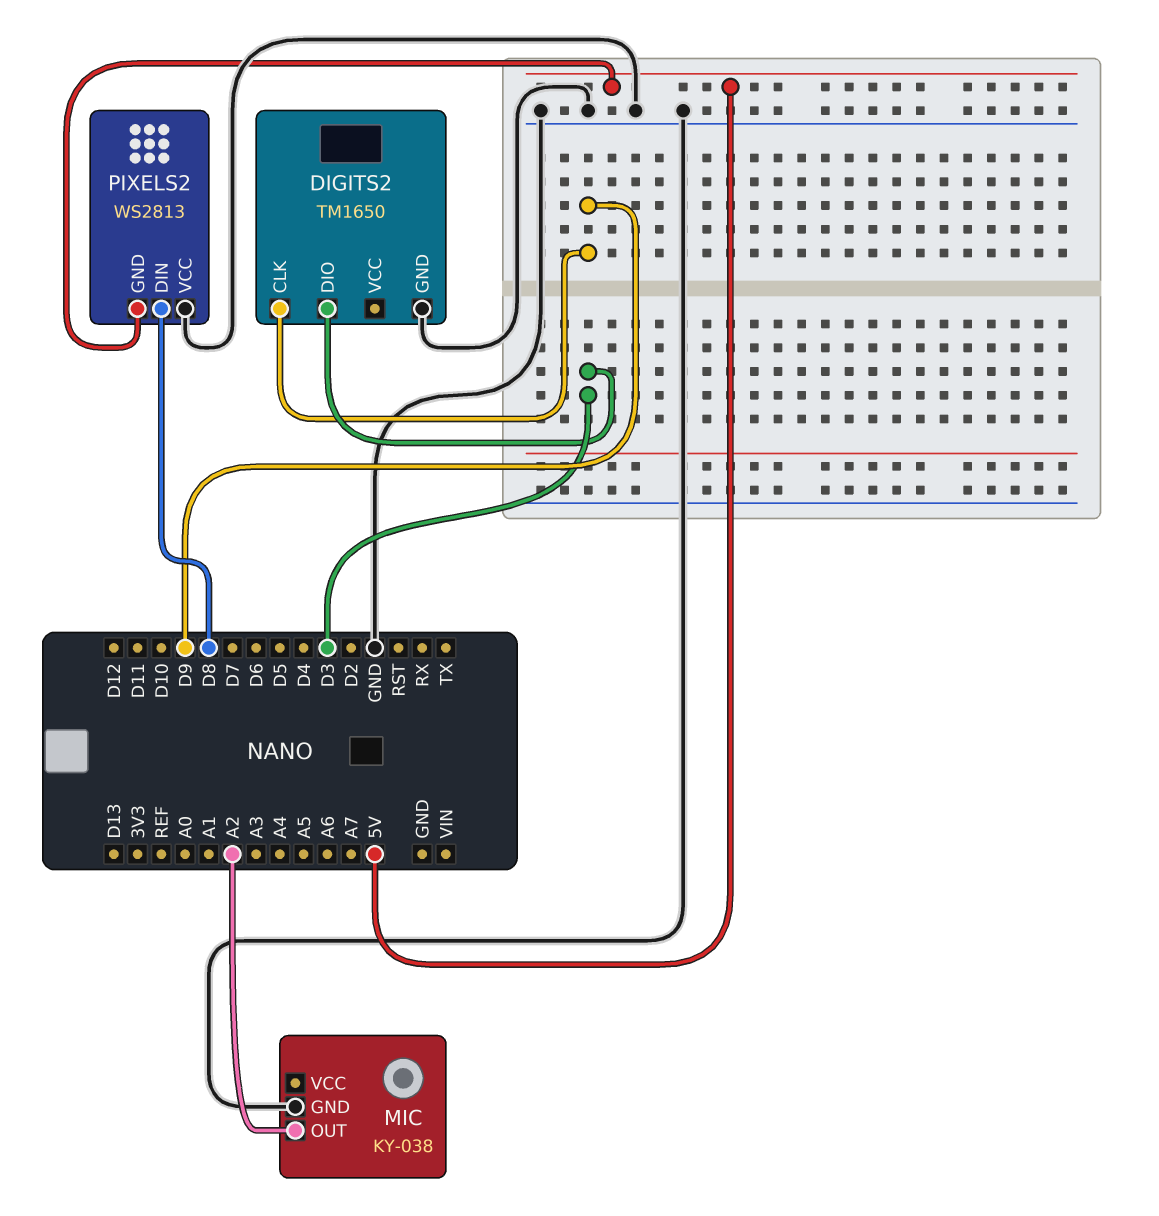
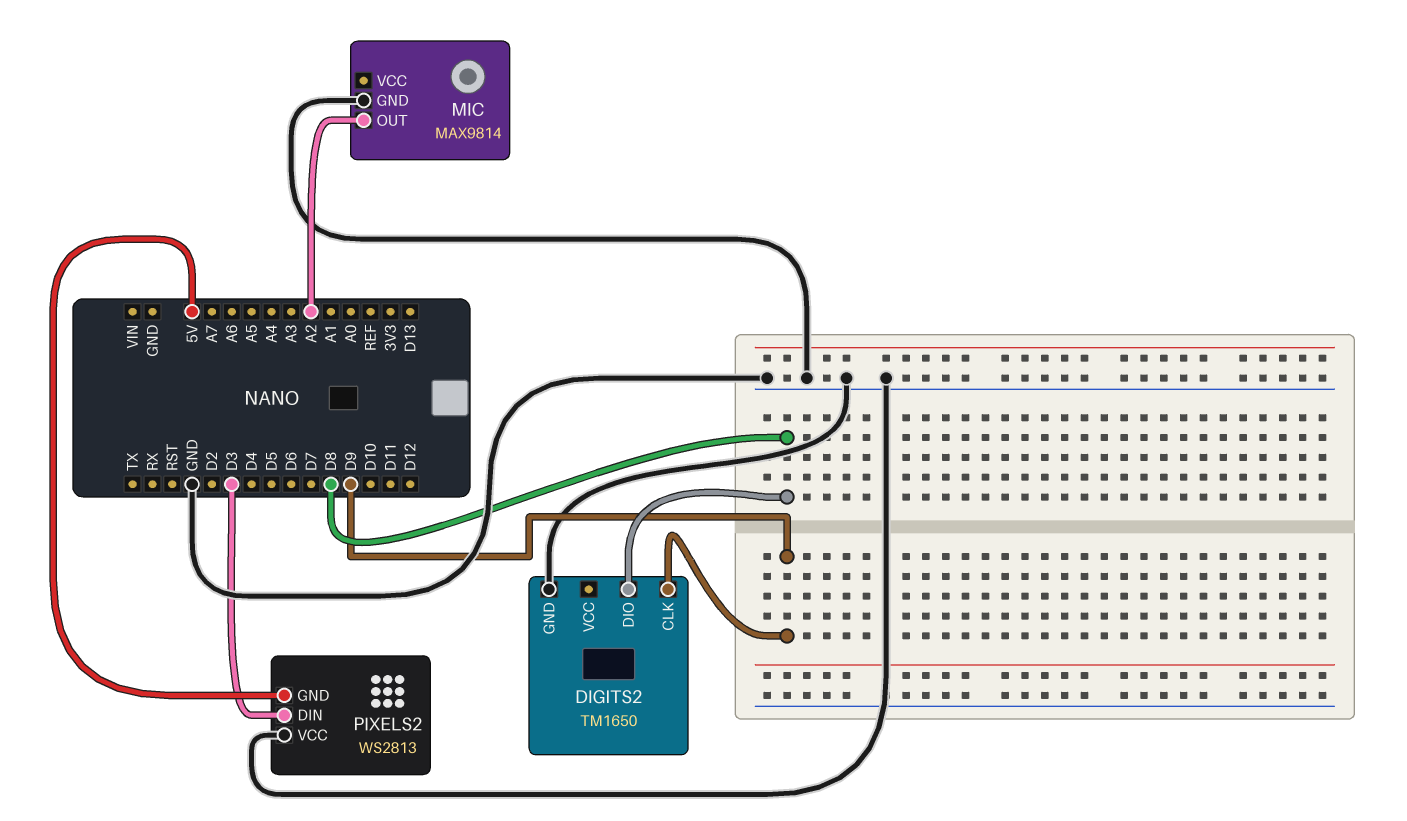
DIGITS2 pin DIO: D3 -> D8
MIC: KY-038 -> MAX9814
PIXELS2 pin DIN: D8 -> D3

